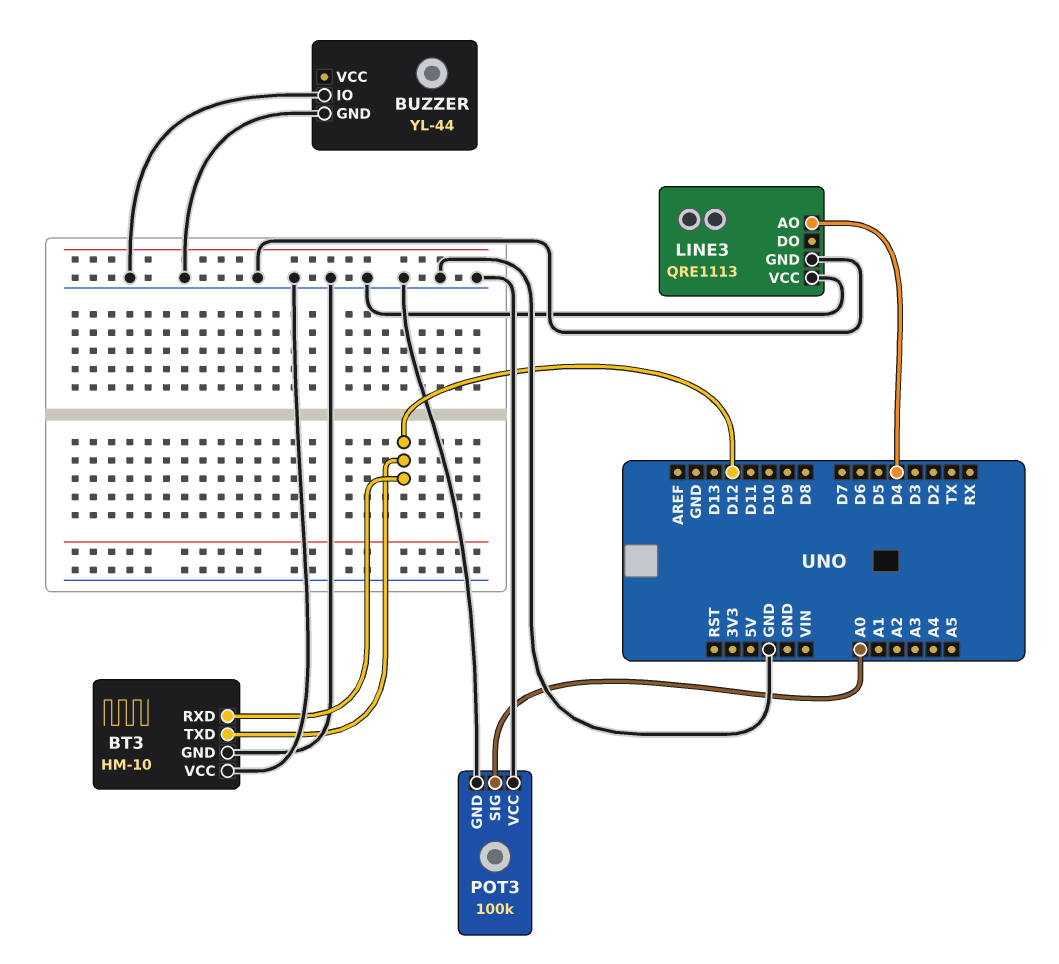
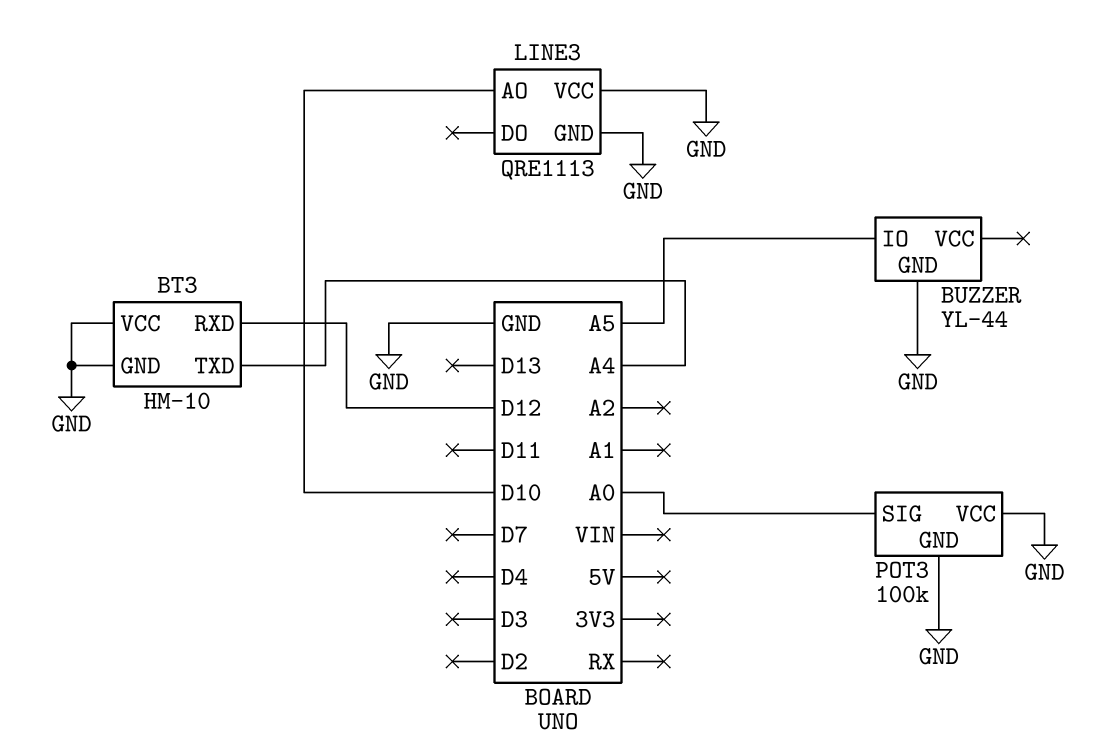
BT3 pin TXD: D12 -> A4
BUZZER pin IO: GND -> A5
LINE3 pin AO: D4 -> D10

